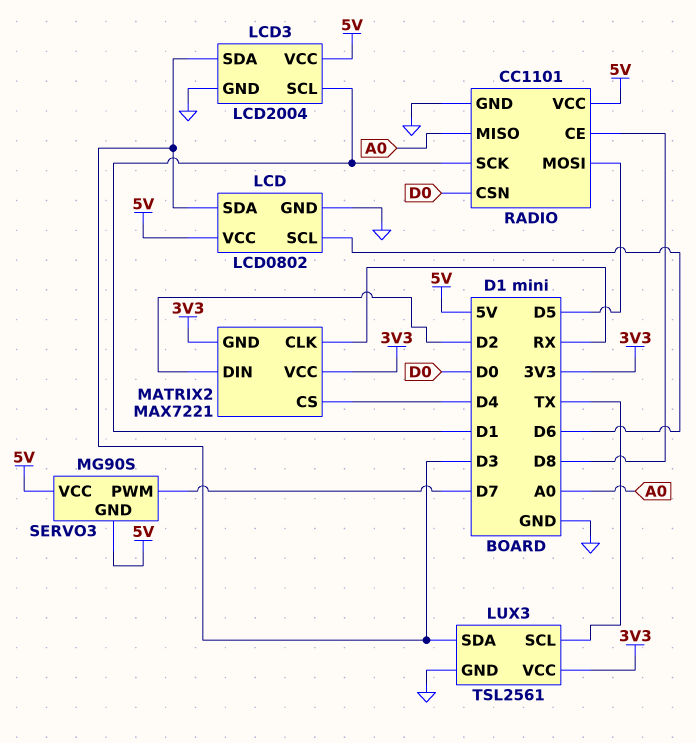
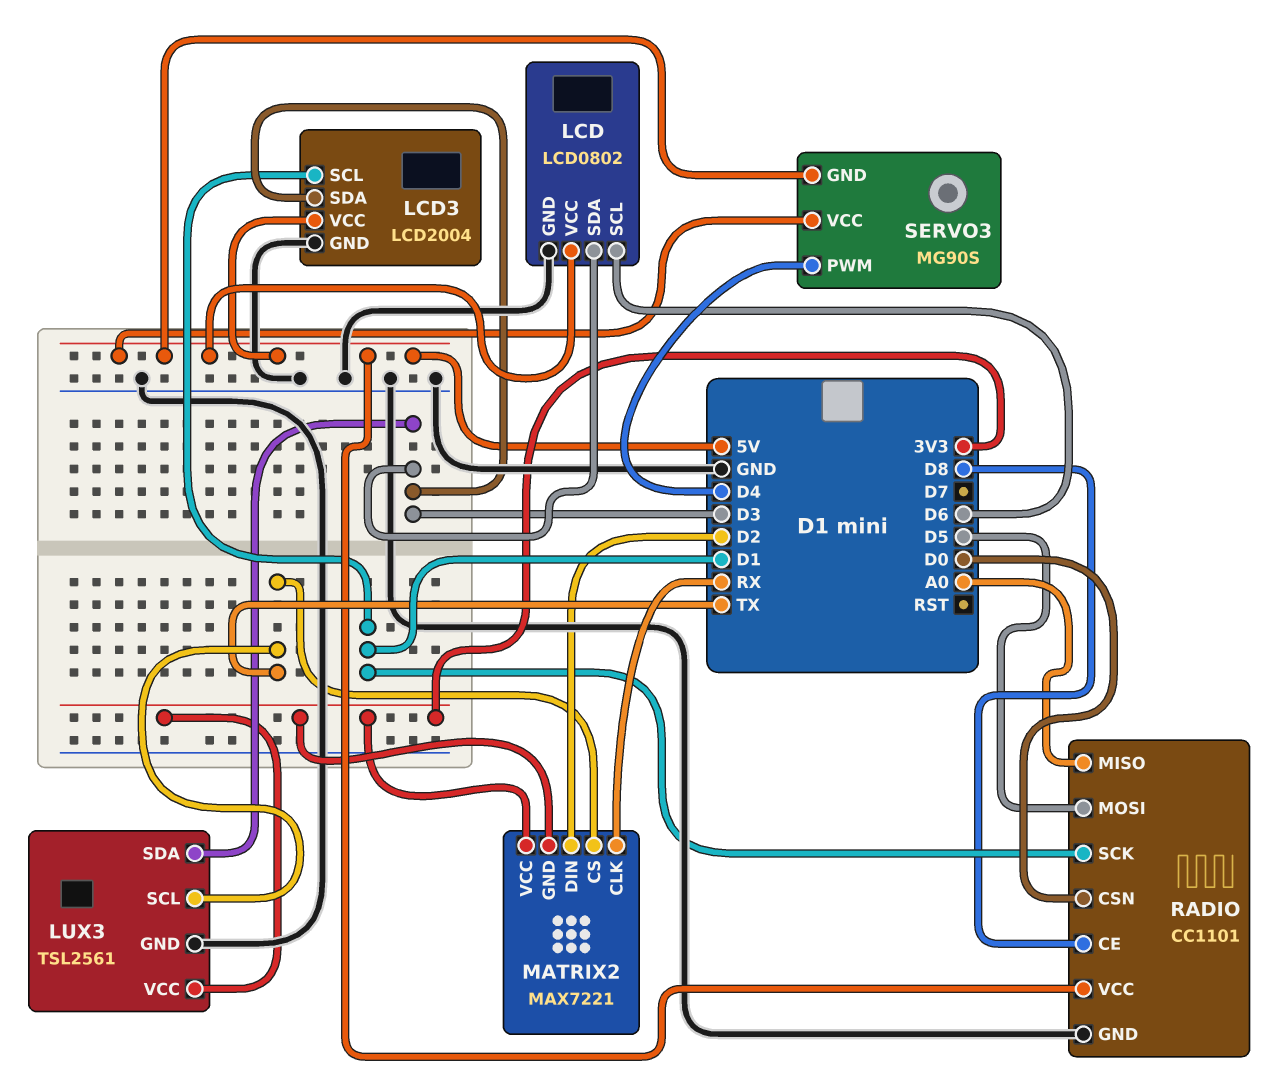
MATRIX2 pin CS: D4 -> TX
SERVO3 pin PWM: D7 -> D4

